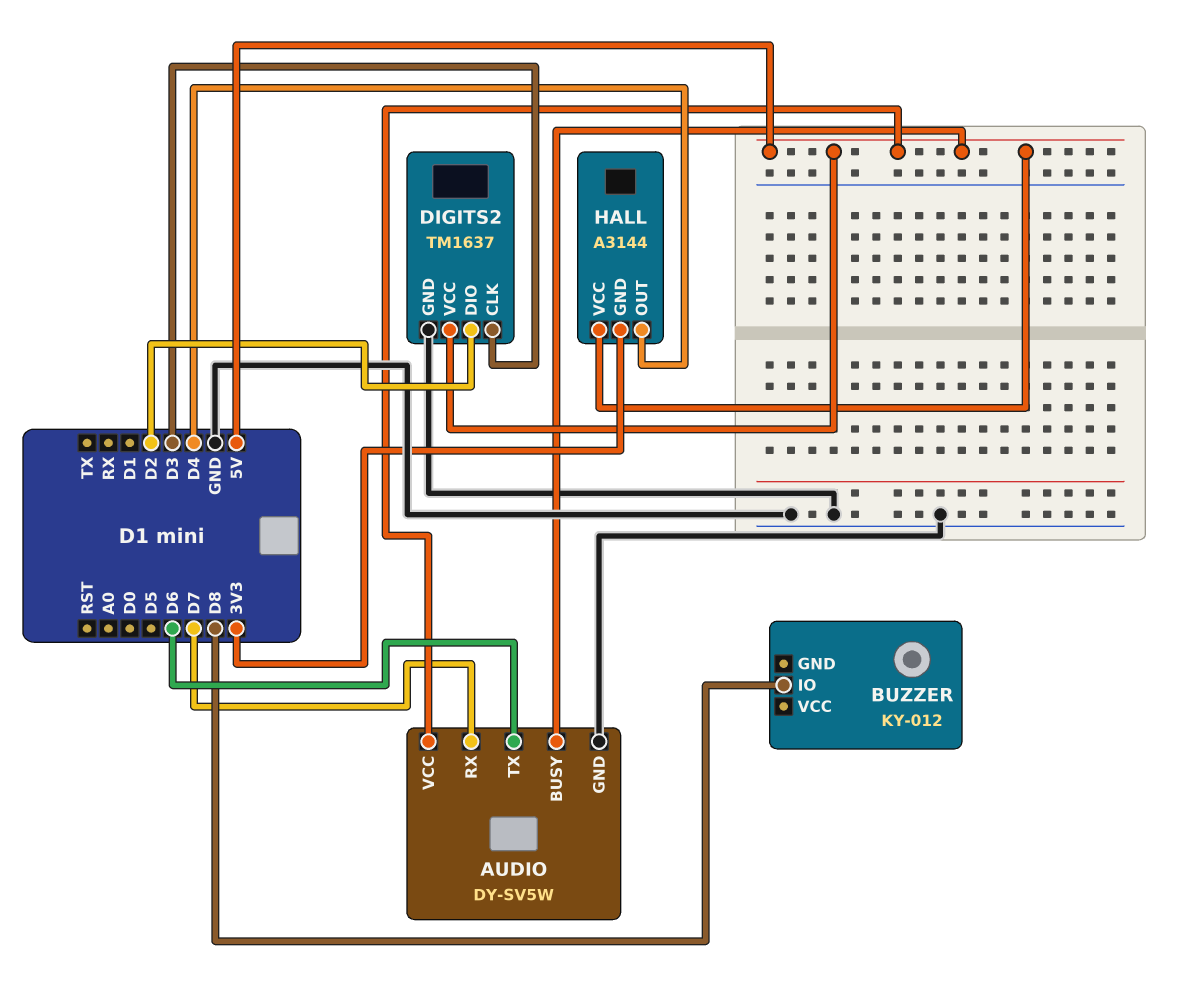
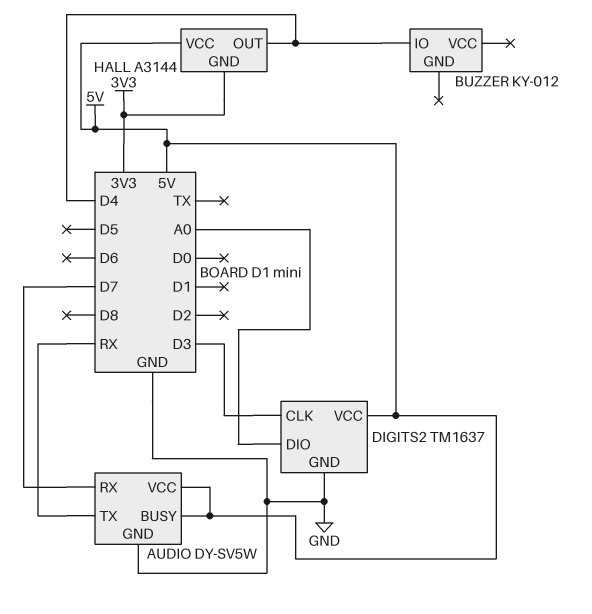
AUDIO pin TX: D6 -> RX
BUZZER pin IO: D8 -> D4
DIGITS2 pin DIO: D2 -> A0

